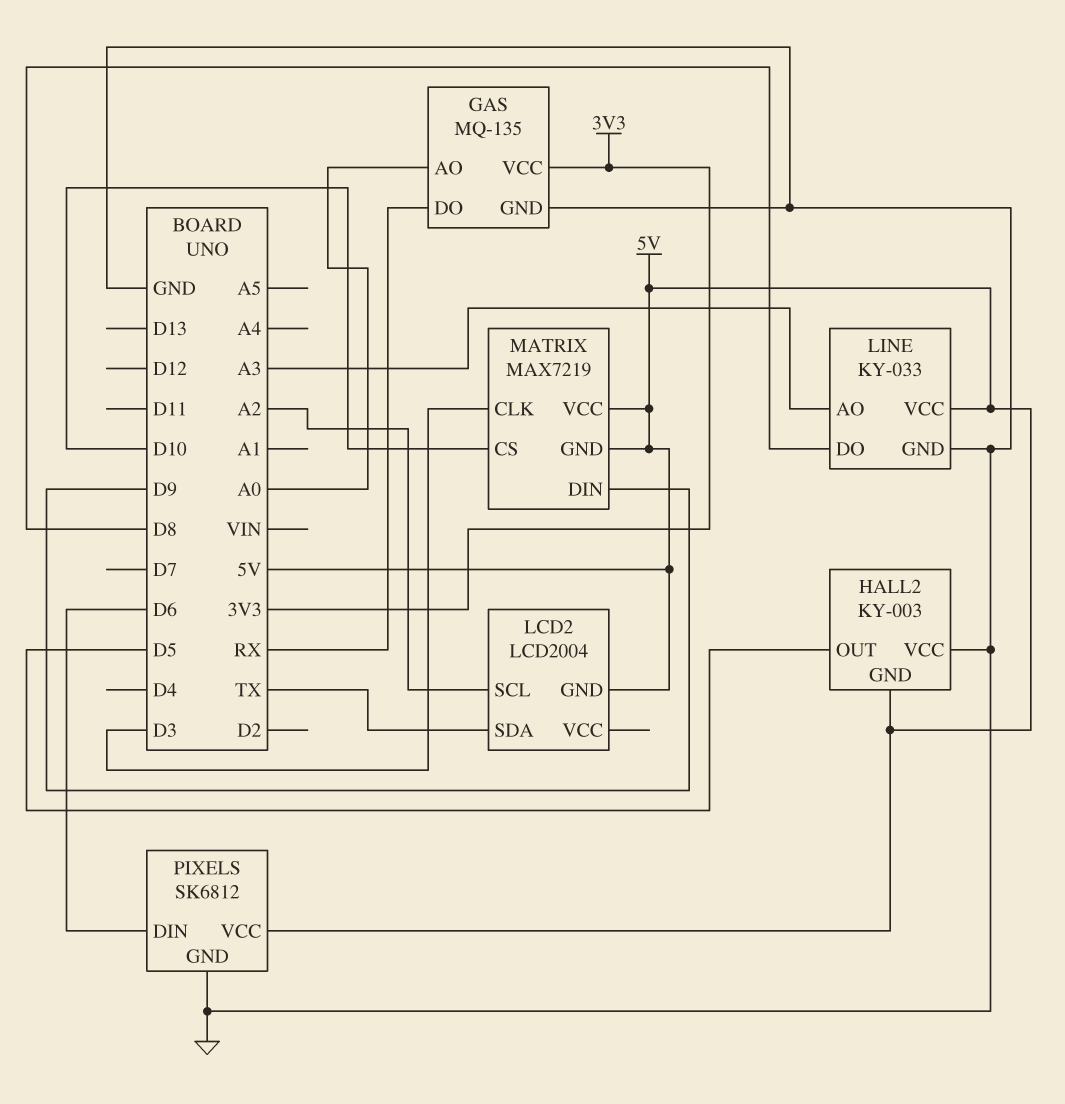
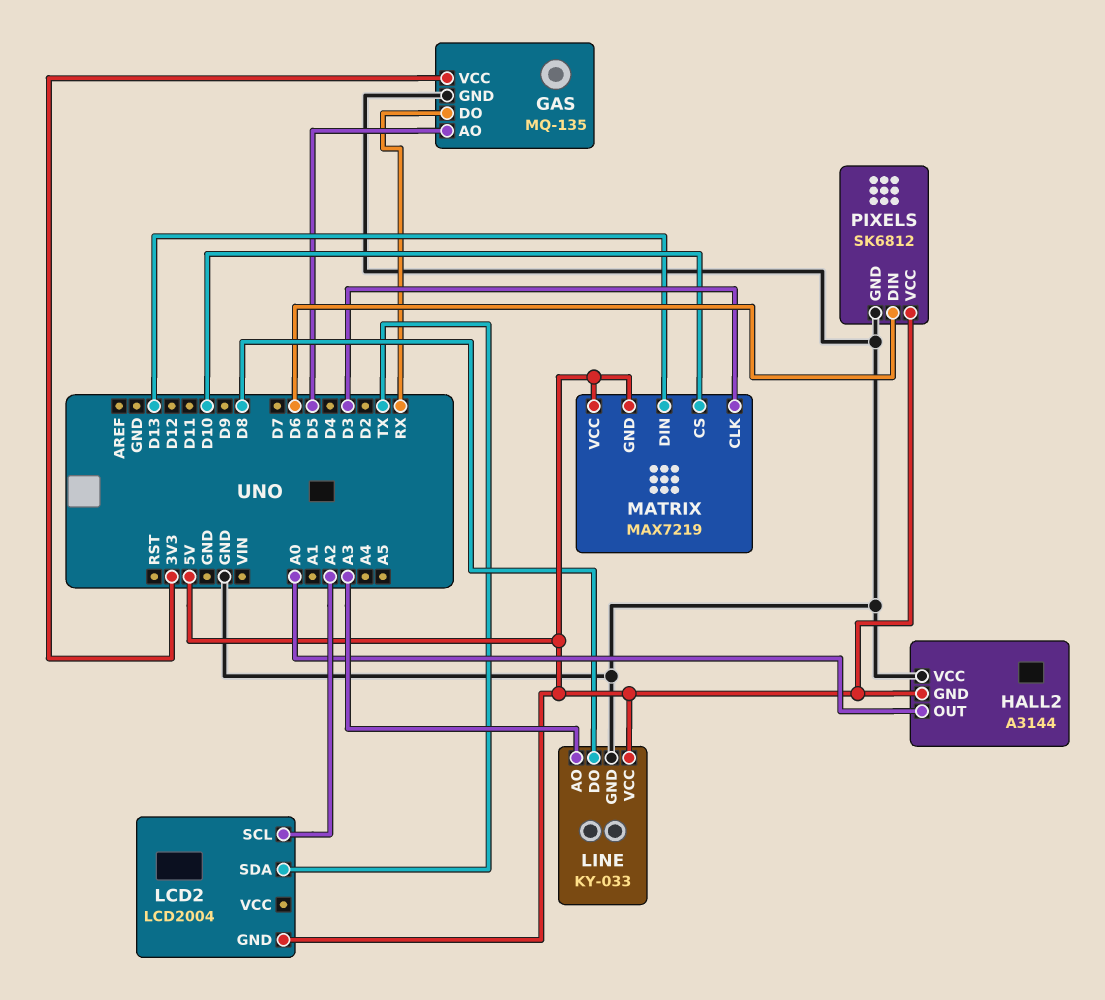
GAS pin AO: A0 -> D5
HALL2: KY-003 -> A3144
HALL2 pin OUT: D5 -> A0
MATRIX pin DIN: D9 -> D13

